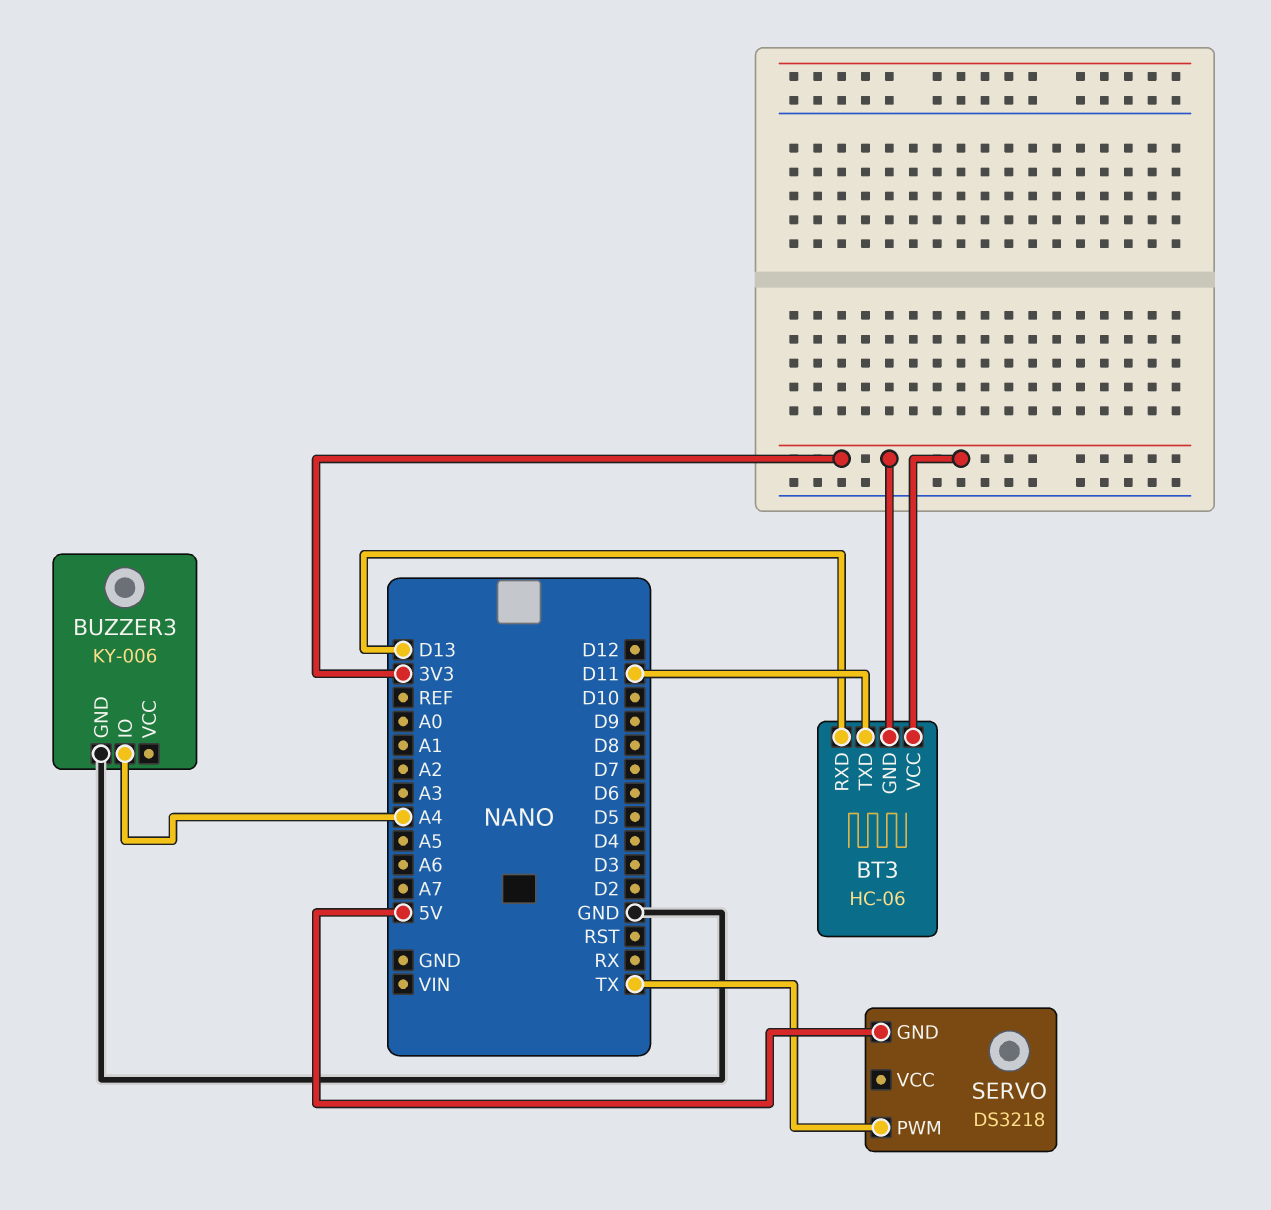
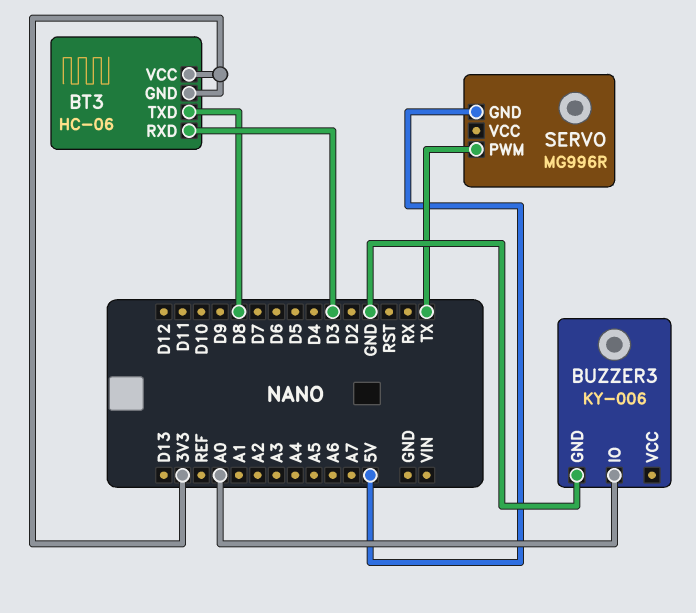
BT3 pin RXD: D13 -> D3
BT3 pin TXD: D11 -> D8
BUZZER3 pin IO: A4 -> A0
SERVO: DS3218 -> MG996R

